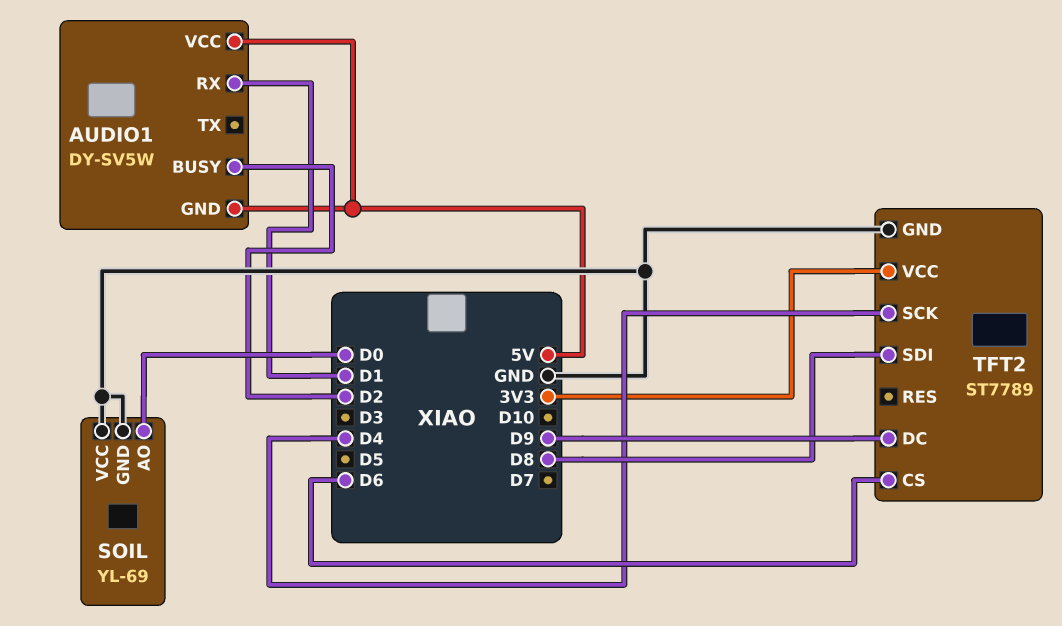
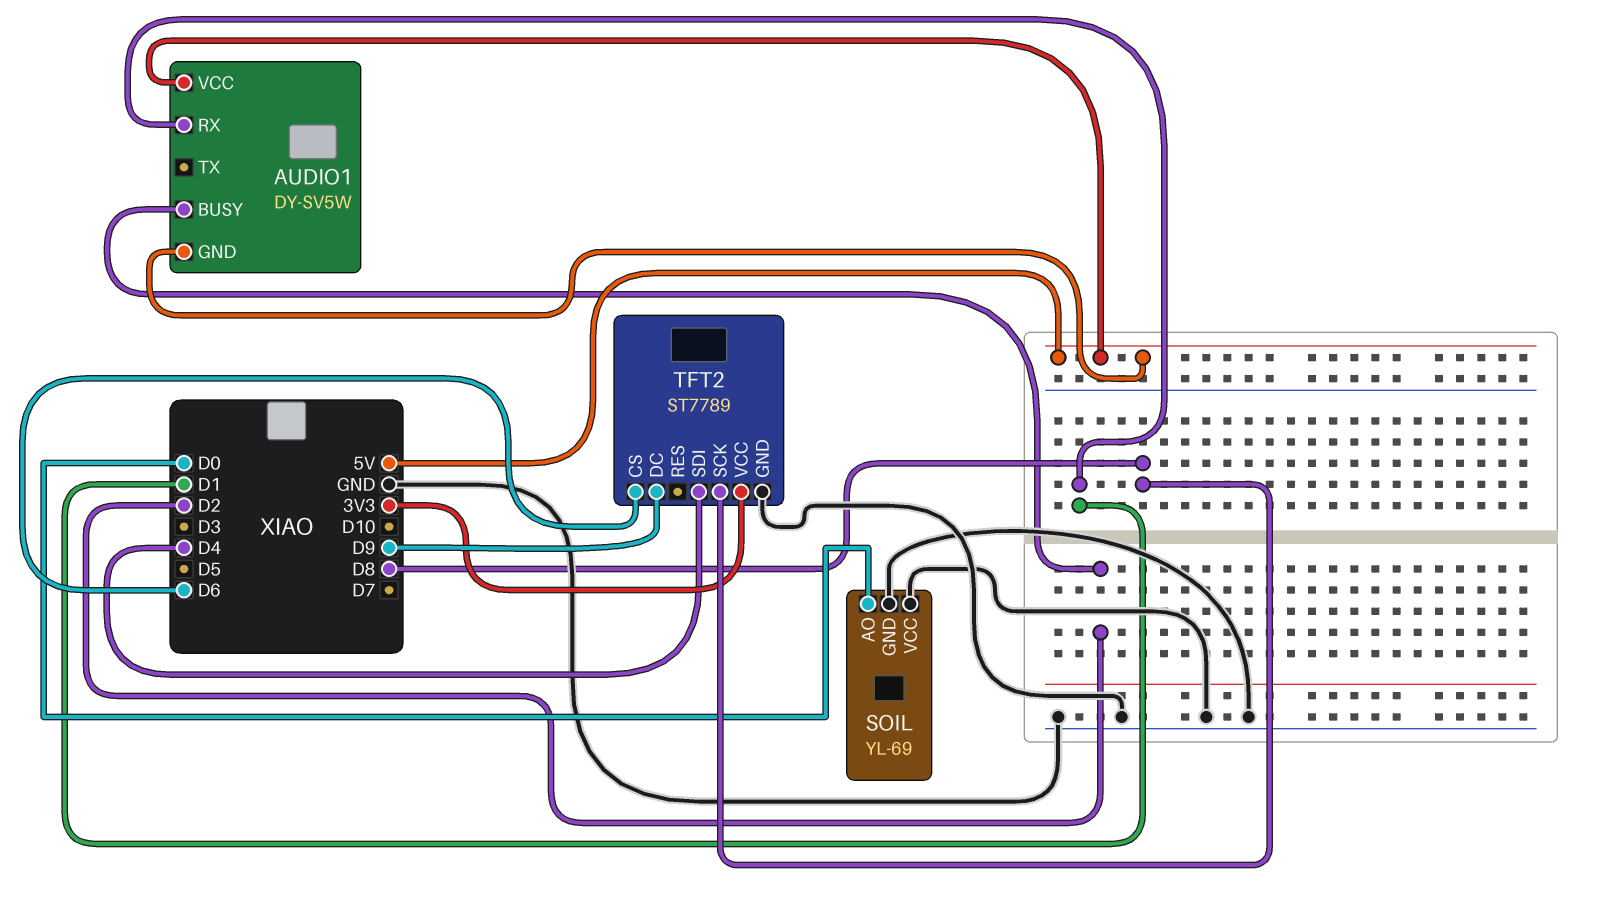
TFT2 pin SCK: D4 -> D8
TFT2 pin SDI: D8 -> D4

